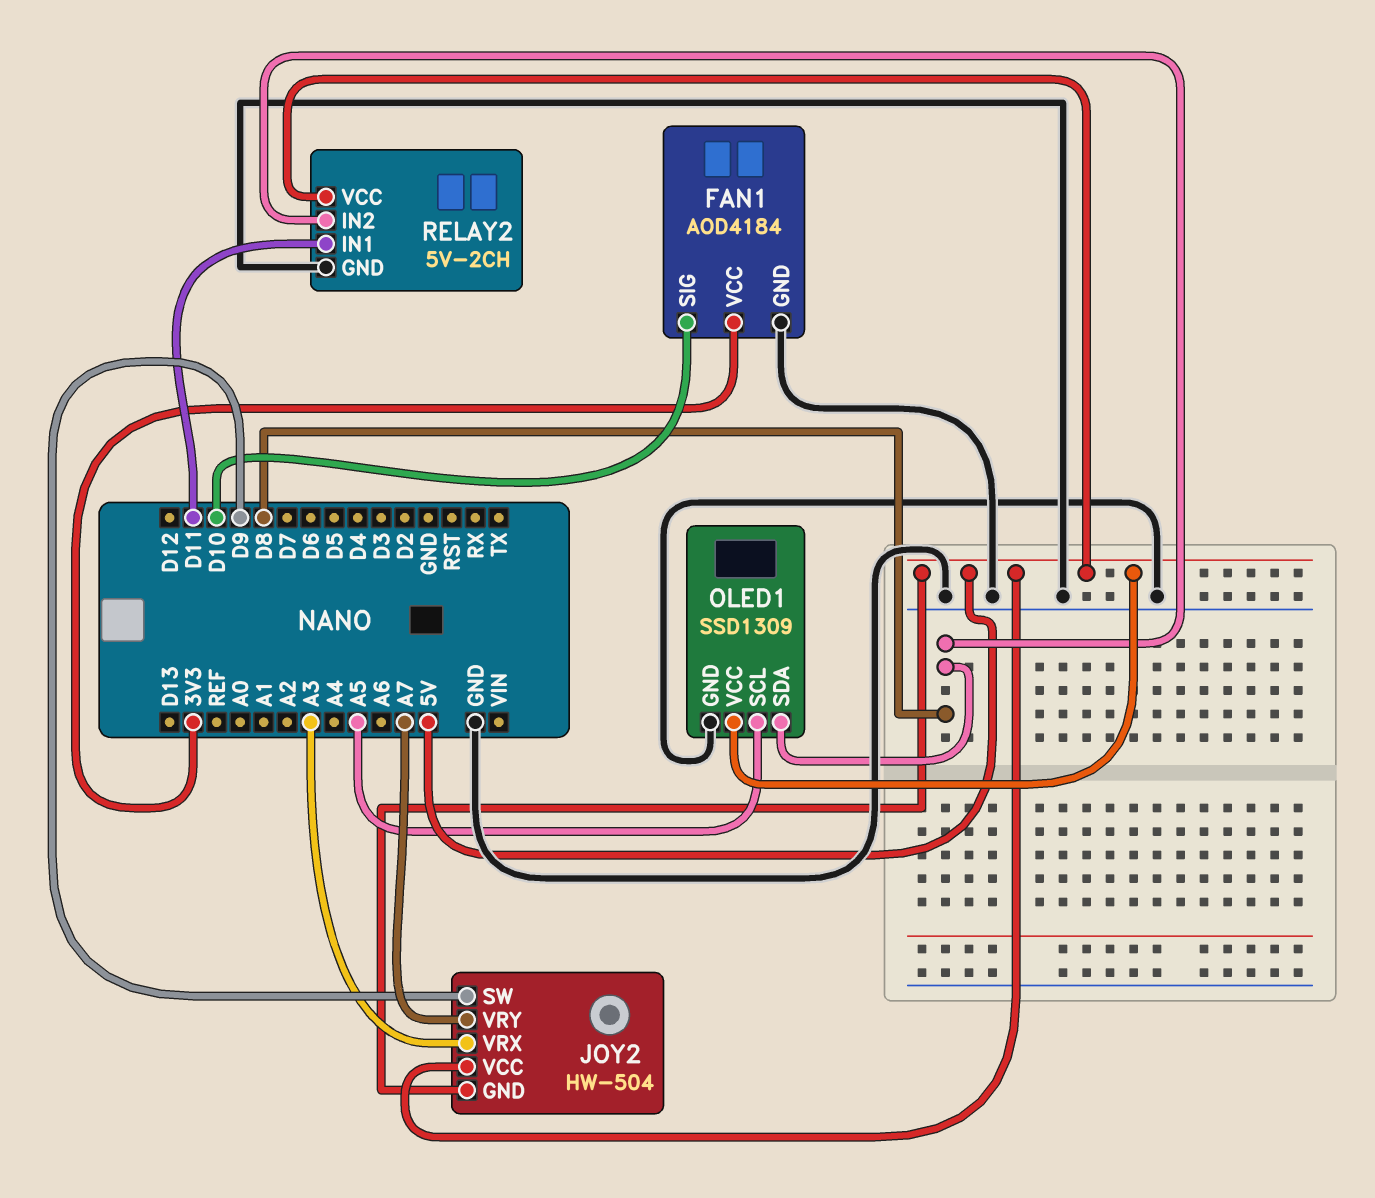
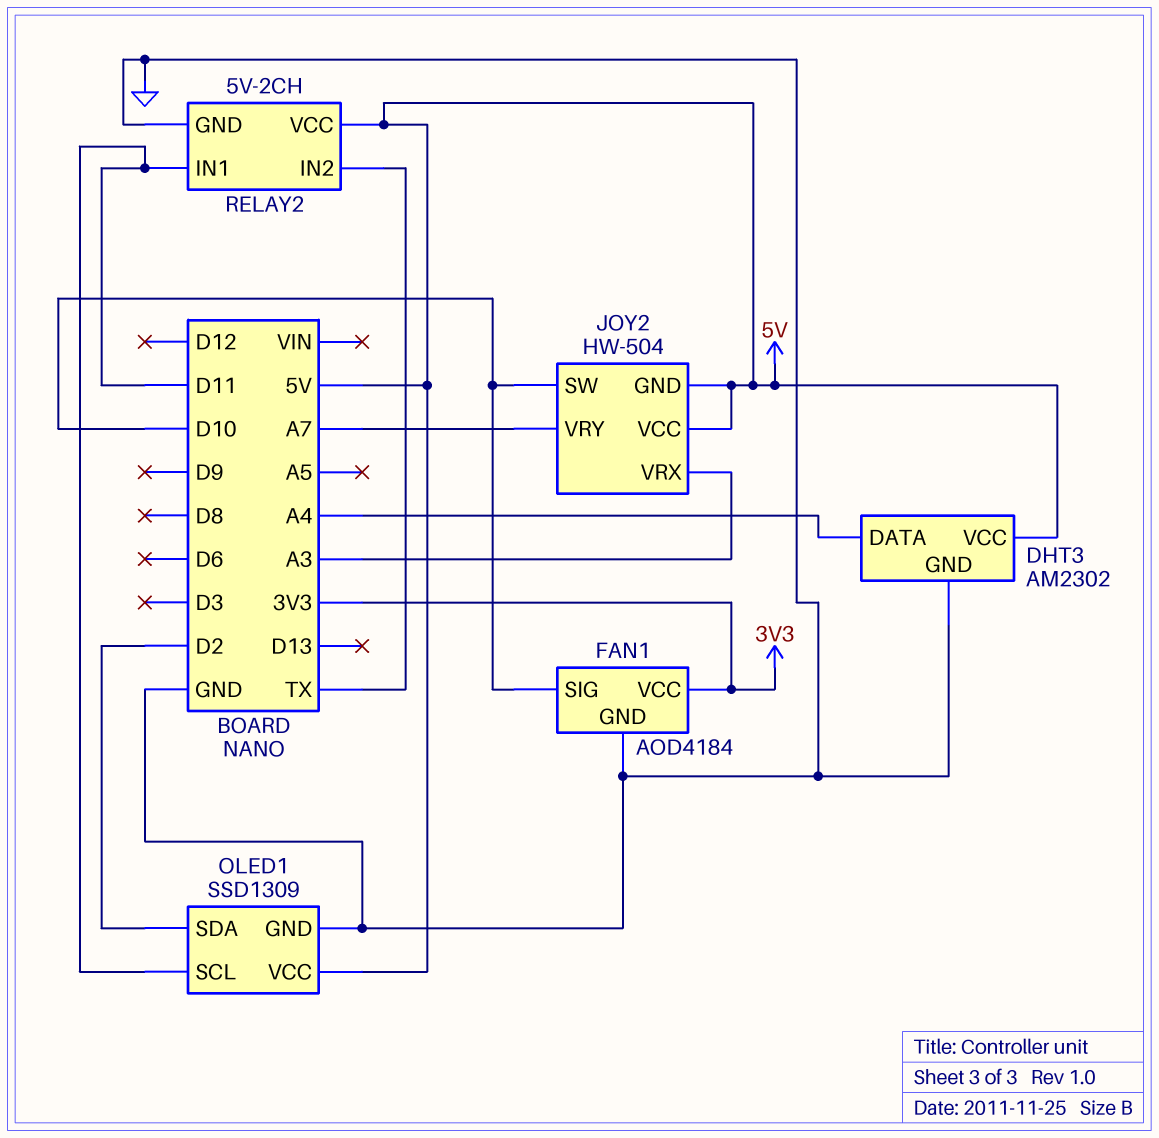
DHT3: none -> AM2302
DHT3 pin DATA: none -> A4
DHT3 pin GND: none -> GND
DHT3 pin VCC: none -> 5V
JOY2 pin SW: D9 -> D10
OLED1 pin SCL: A5 -> D11
OLED1 pin SDA: D8 -> D2
RELAY2 pin IN2: D8 -> TX

